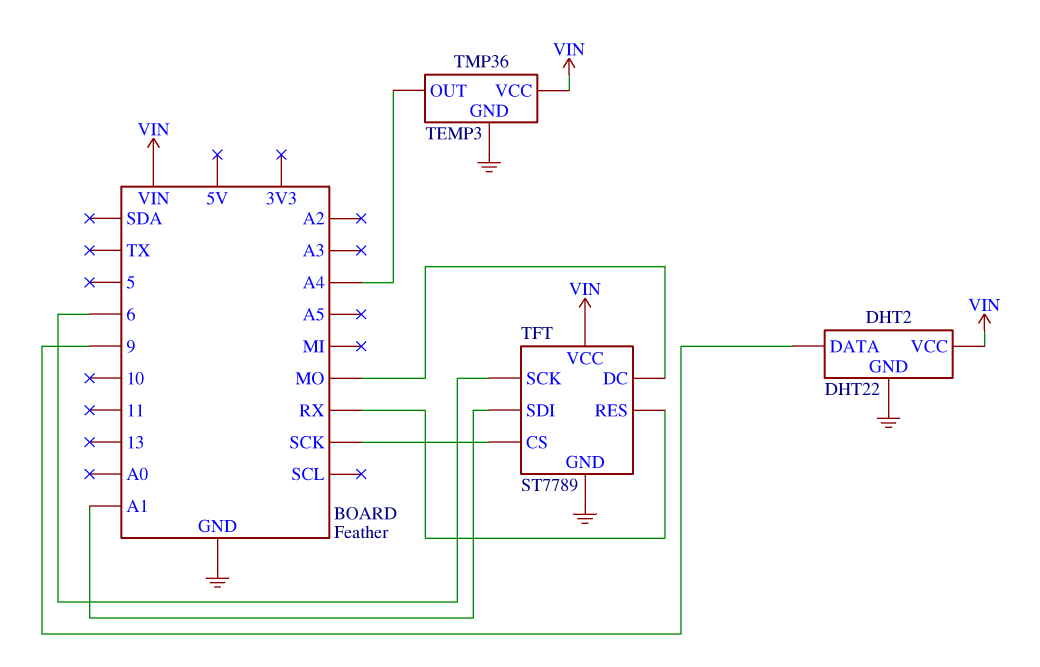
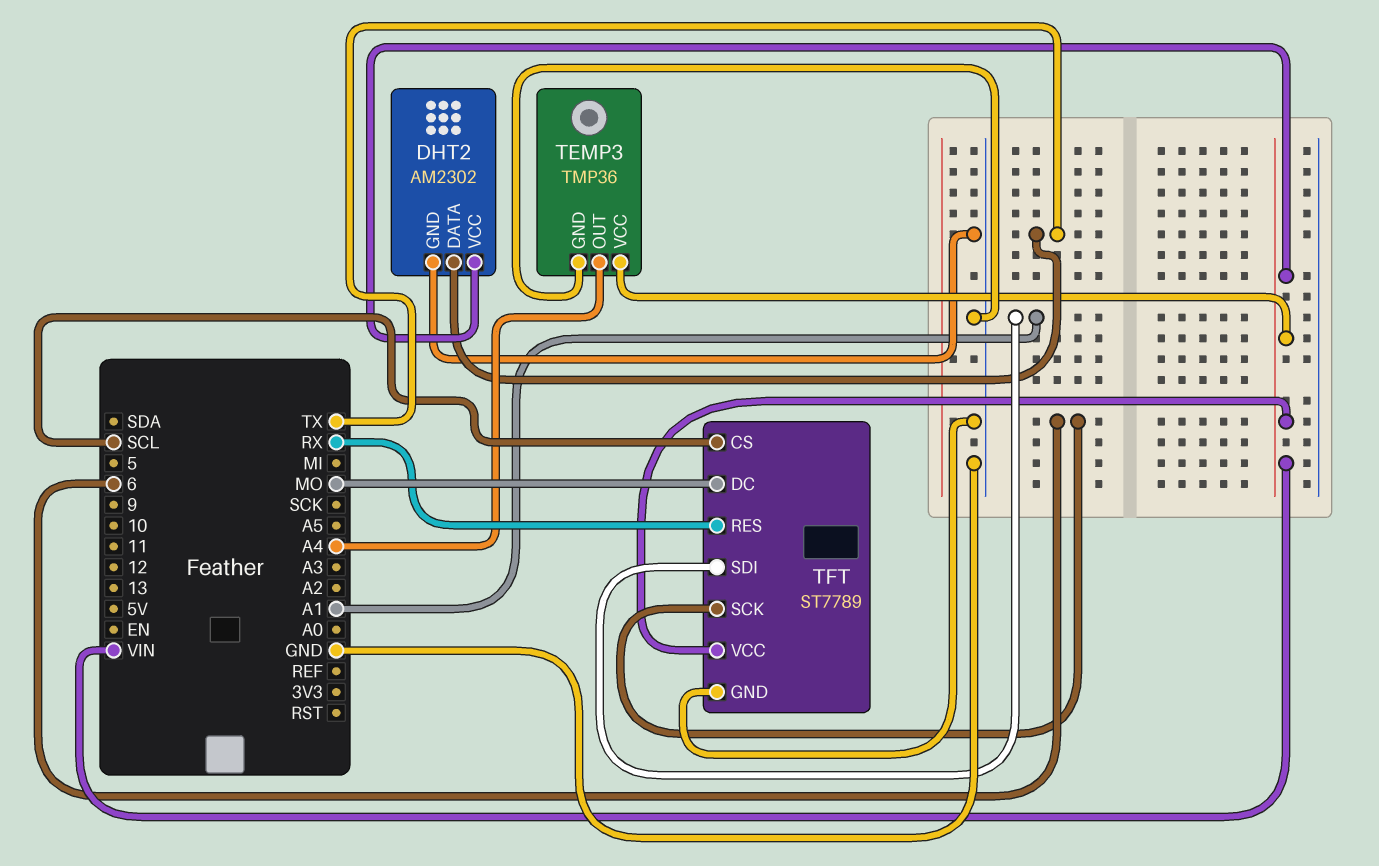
DHT2: DHT22 -> AM2302
DHT2 pin DATA: 9 -> TX
TFT pin CS: SCK -> SCL

